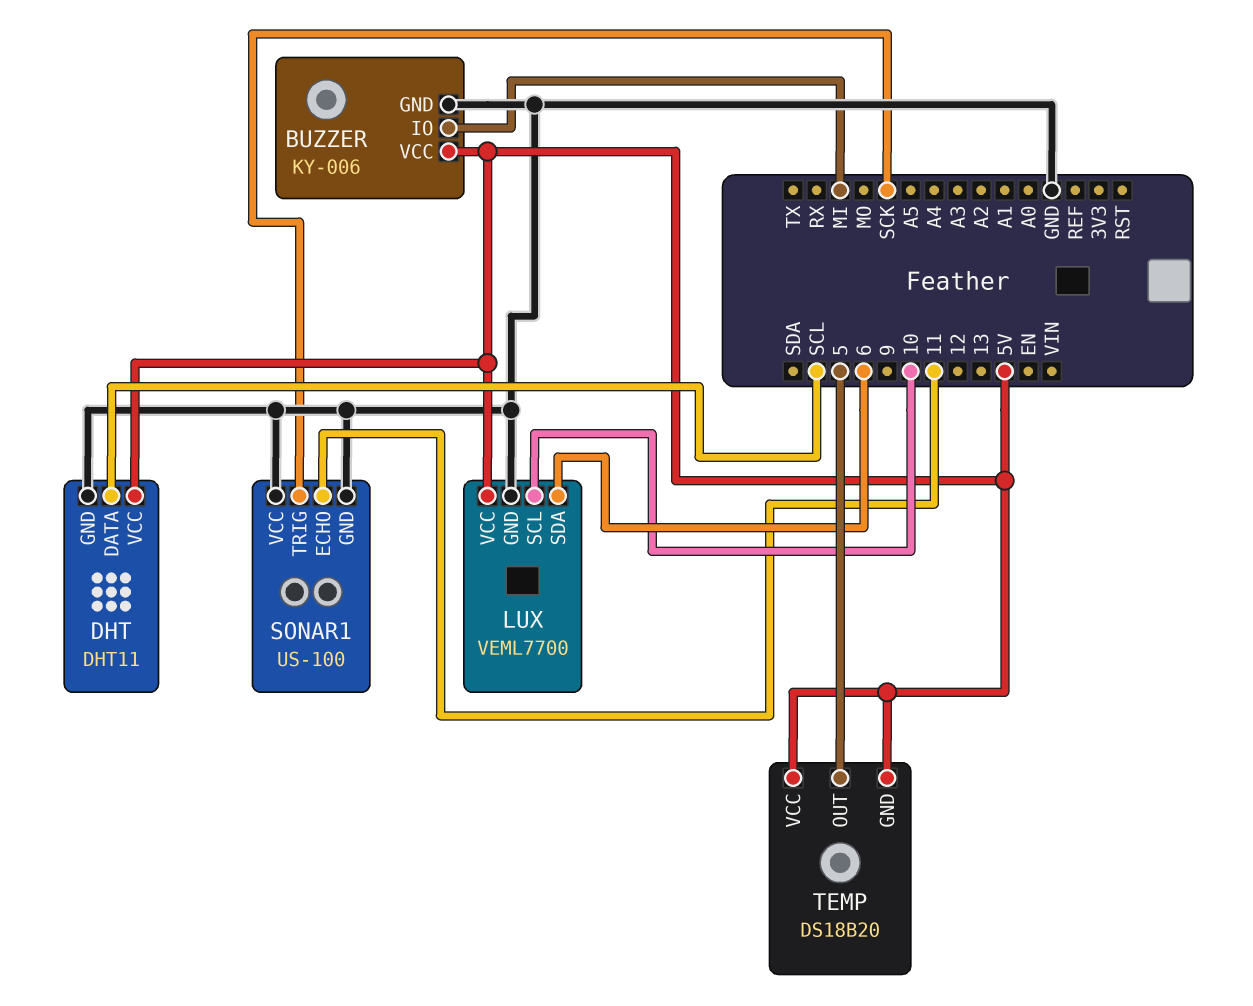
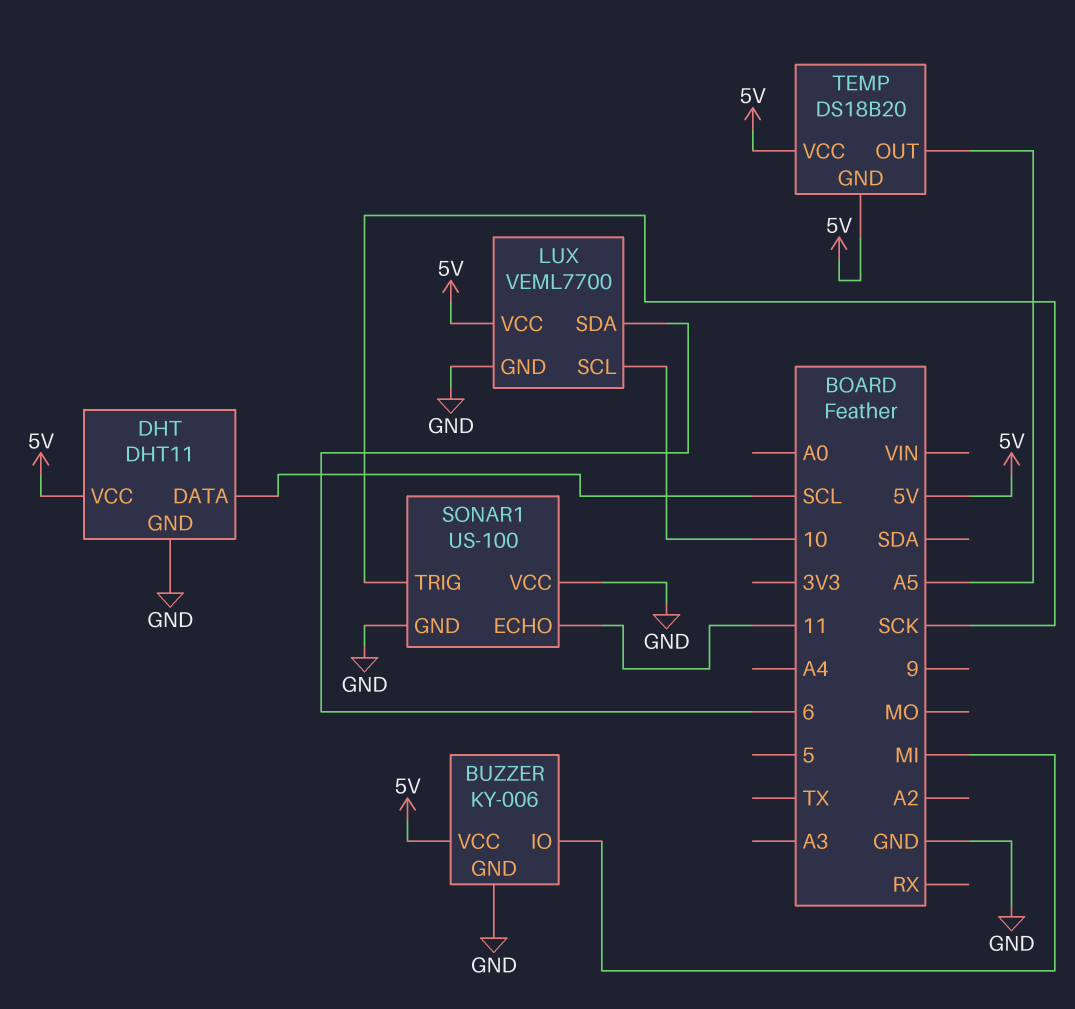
TEMP pin OUT: 5 -> A5

